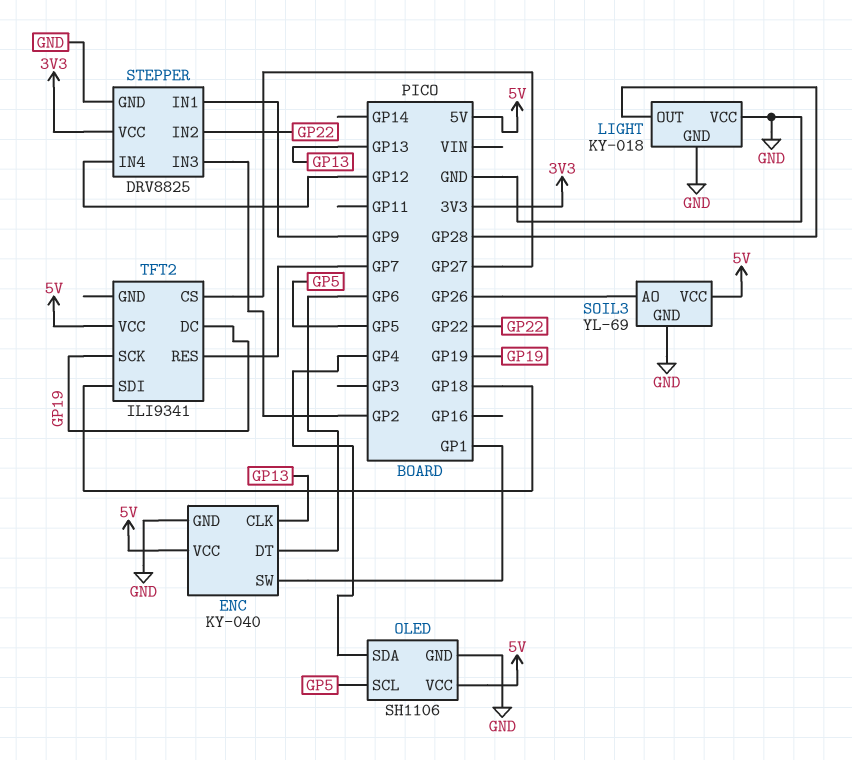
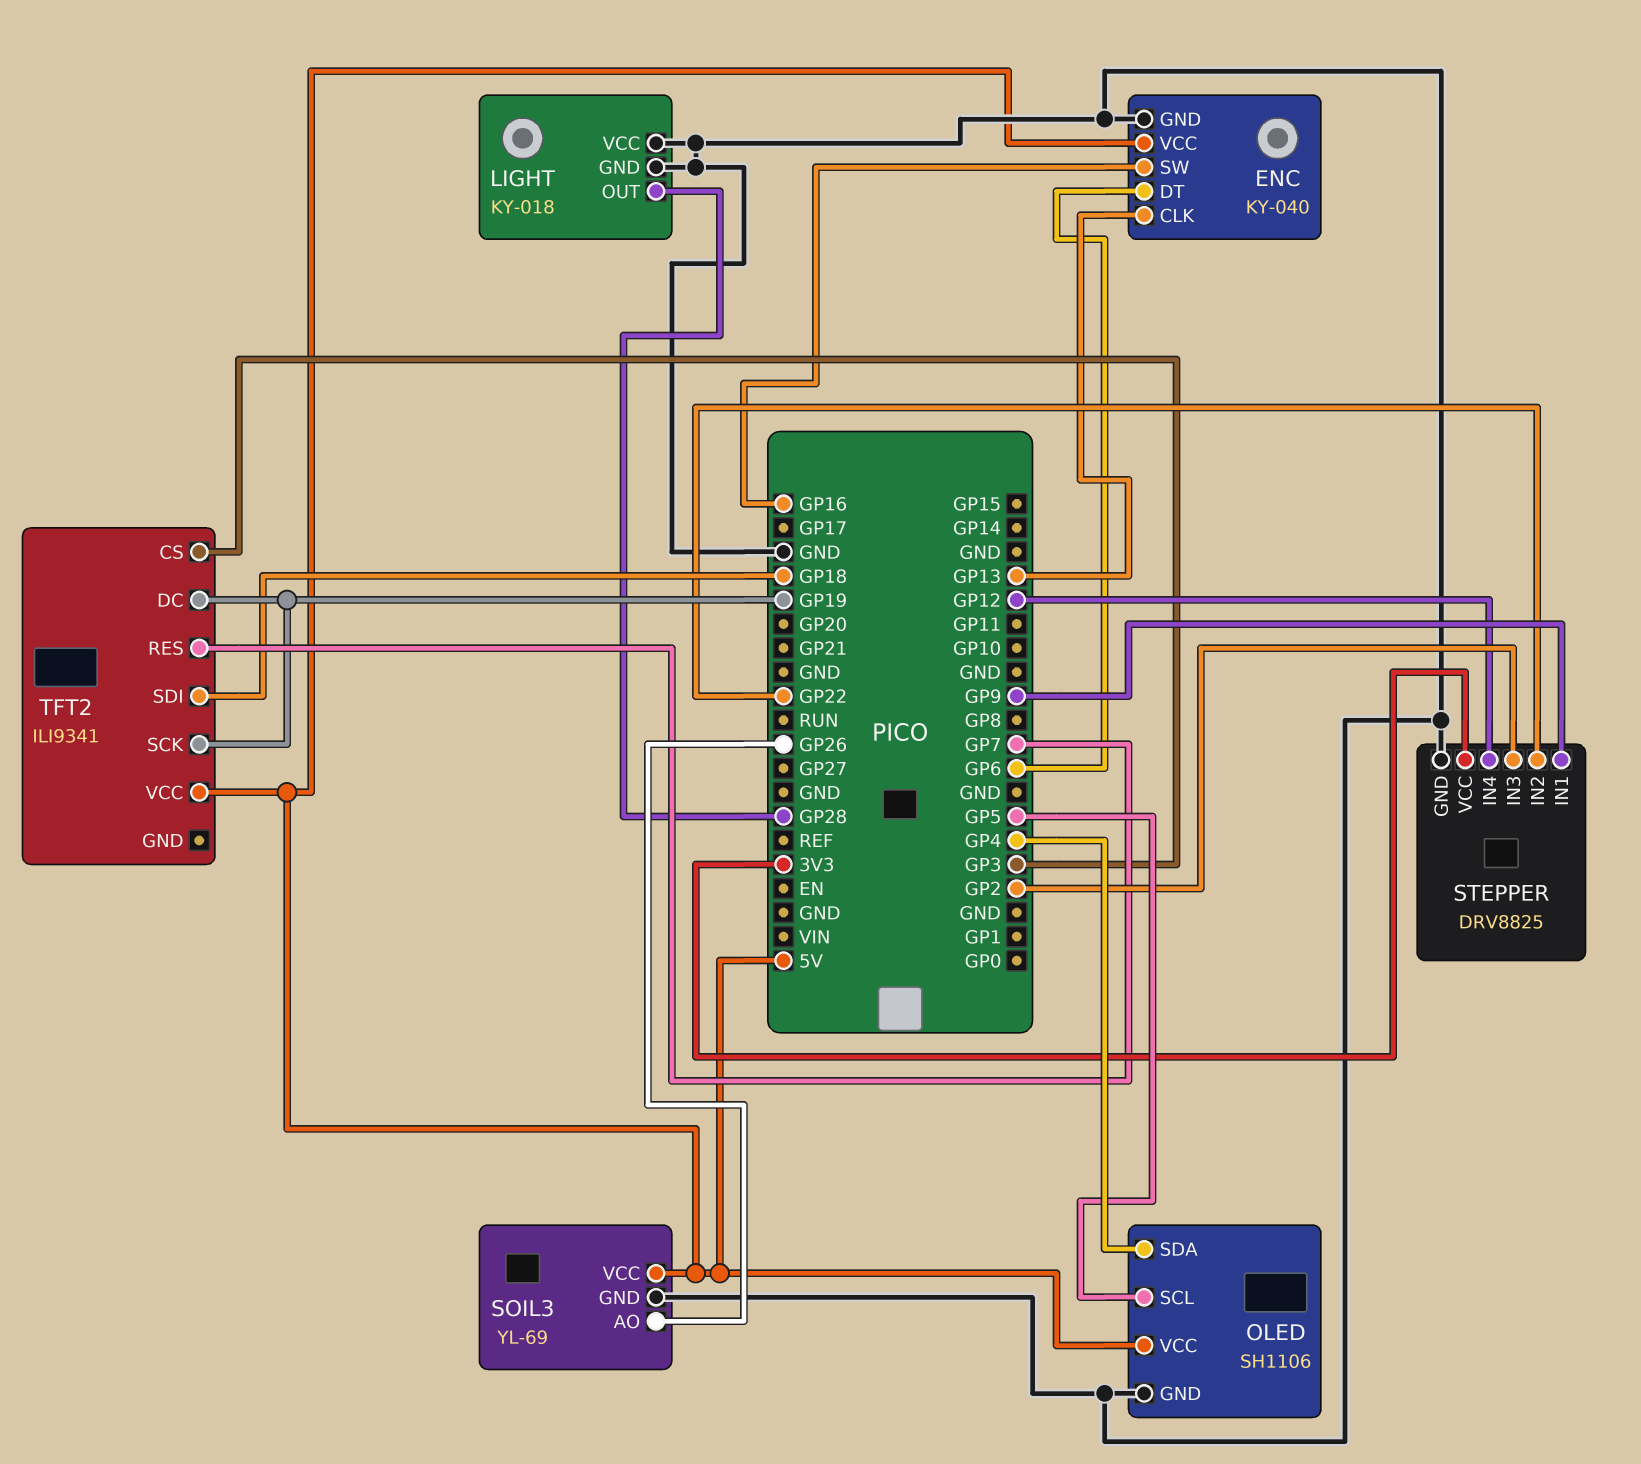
ENC pin SW: GP1 -> GP16
TFT2 pin CS: GP27 -> GP3

